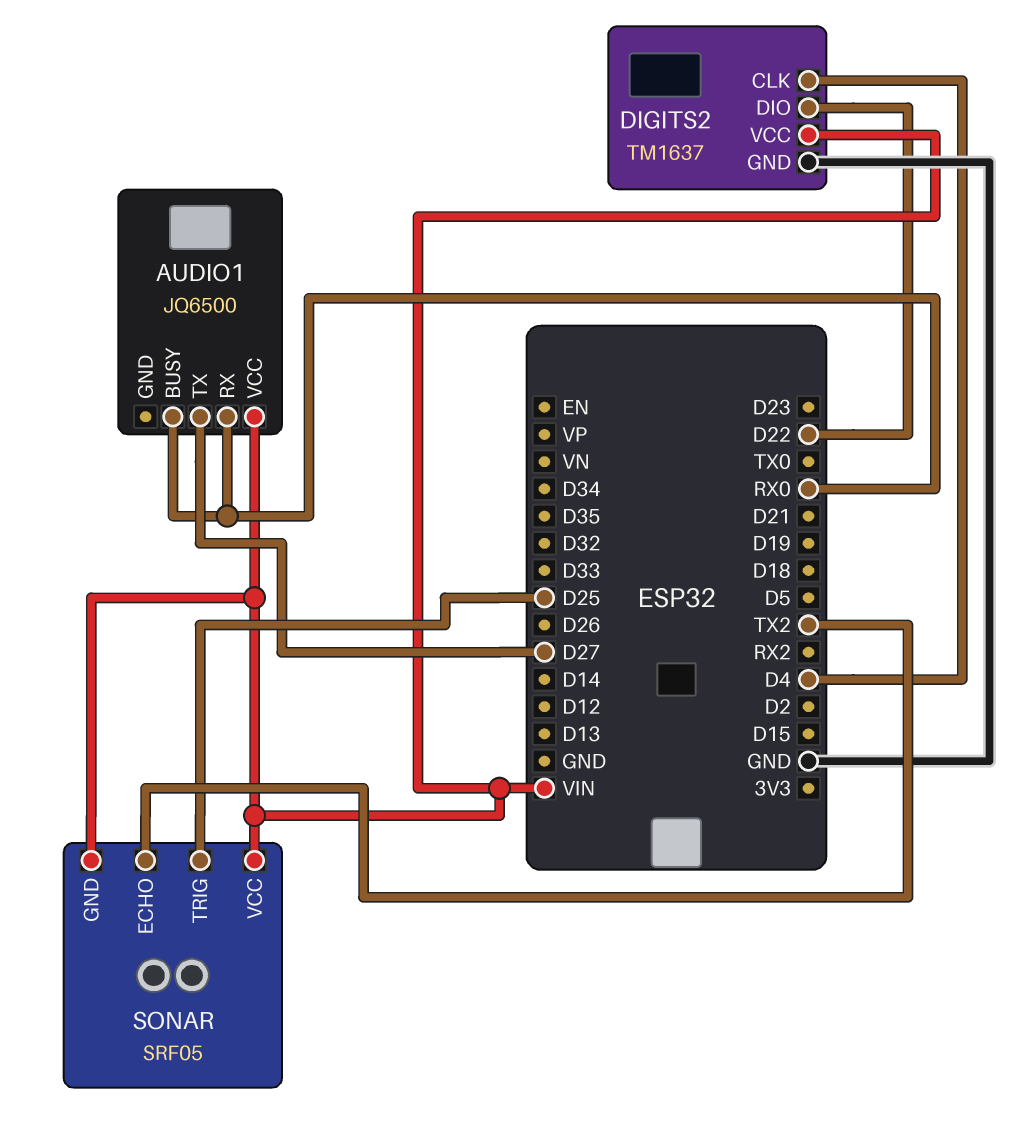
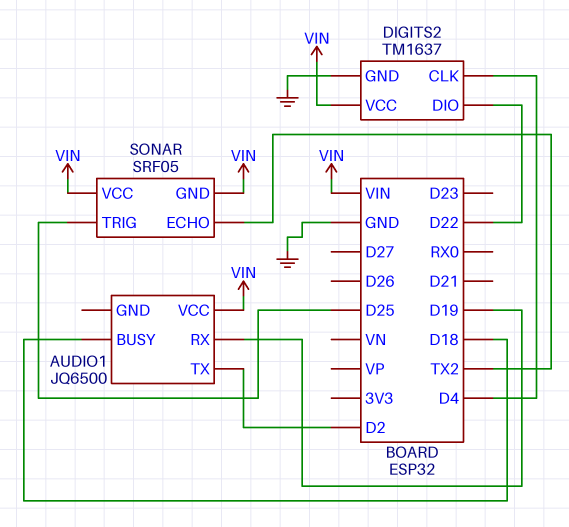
AUDIO1 pin BUSY: RX0 -> D18
AUDIO1 pin RX: RX0 -> D19
AUDIO1 pin TX: D27 -> D2

